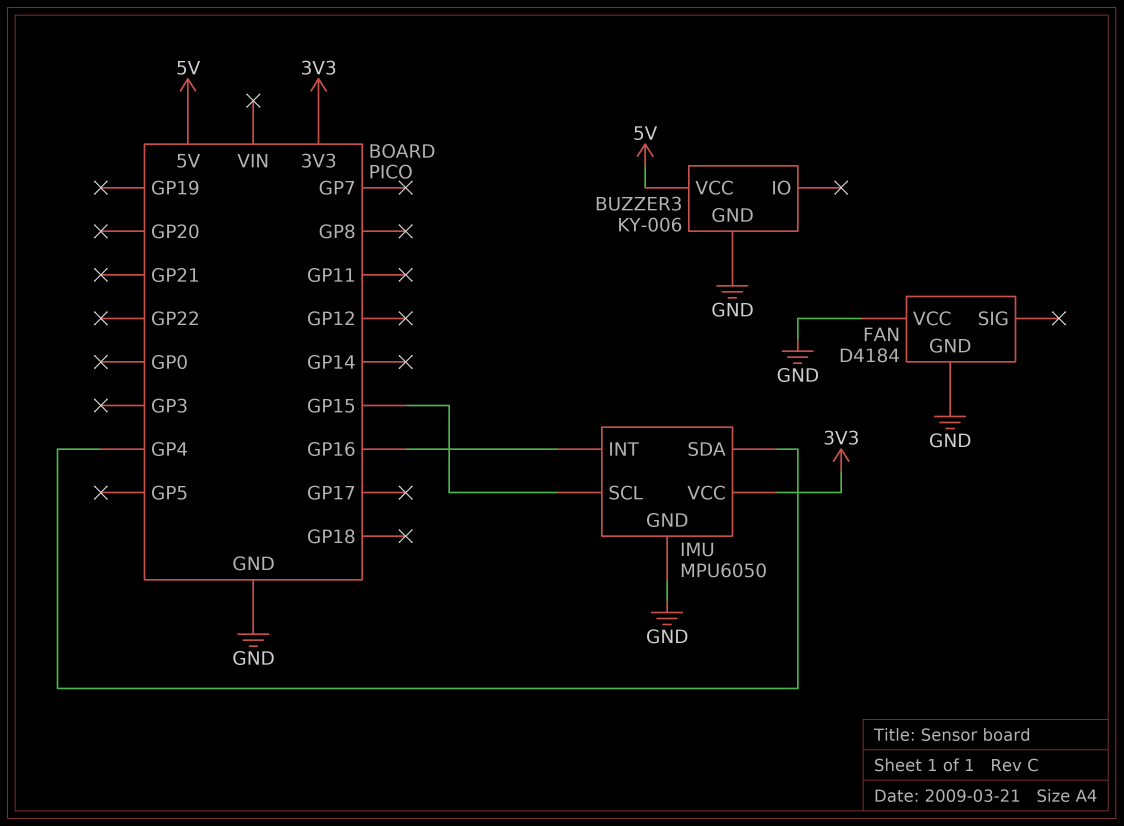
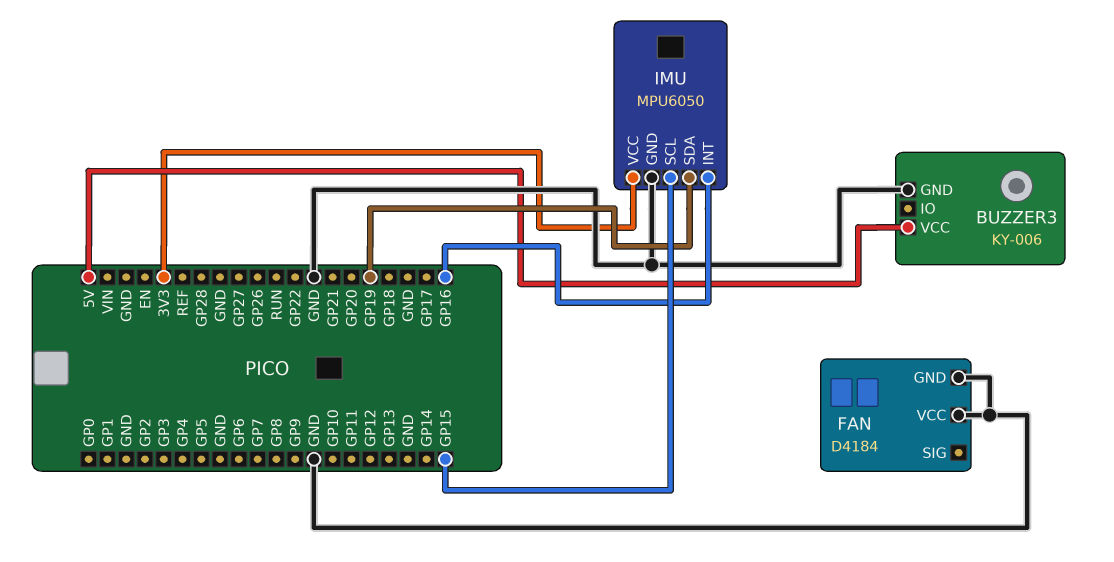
IMU pin SDA: GP4 -> GP19

